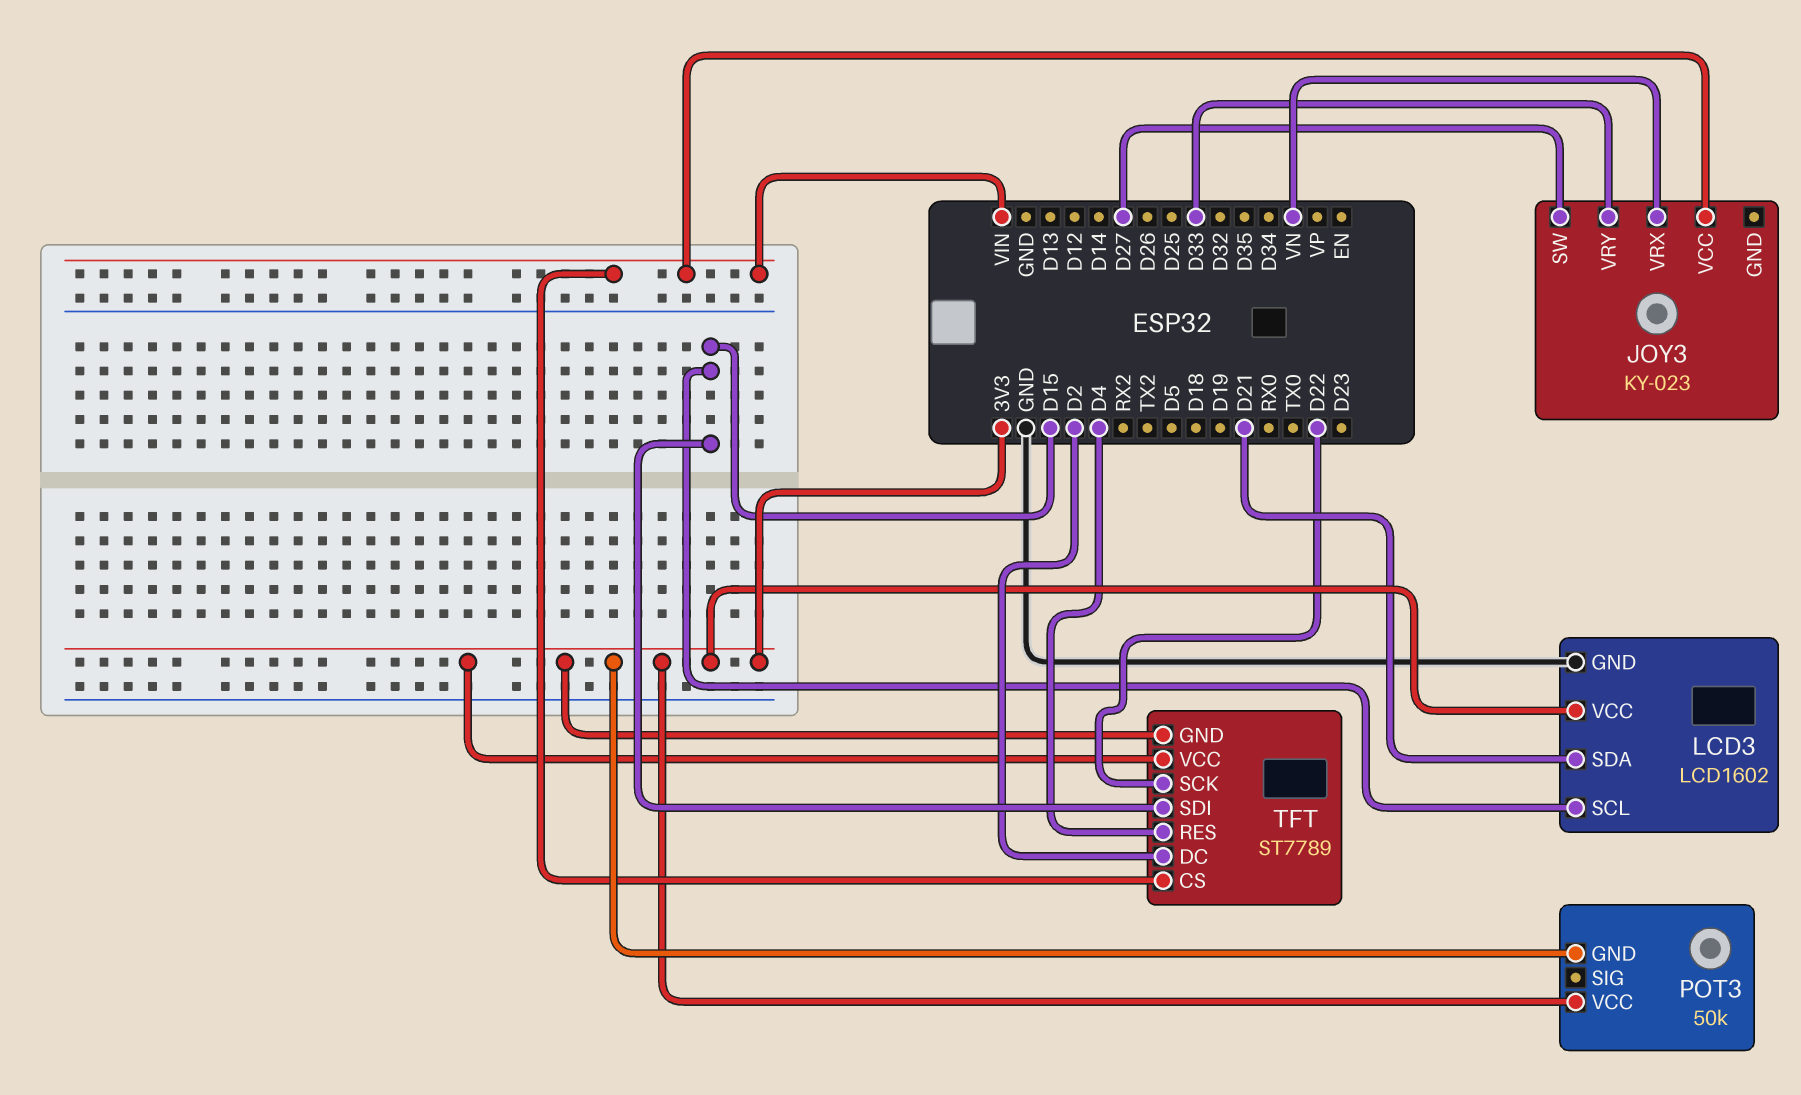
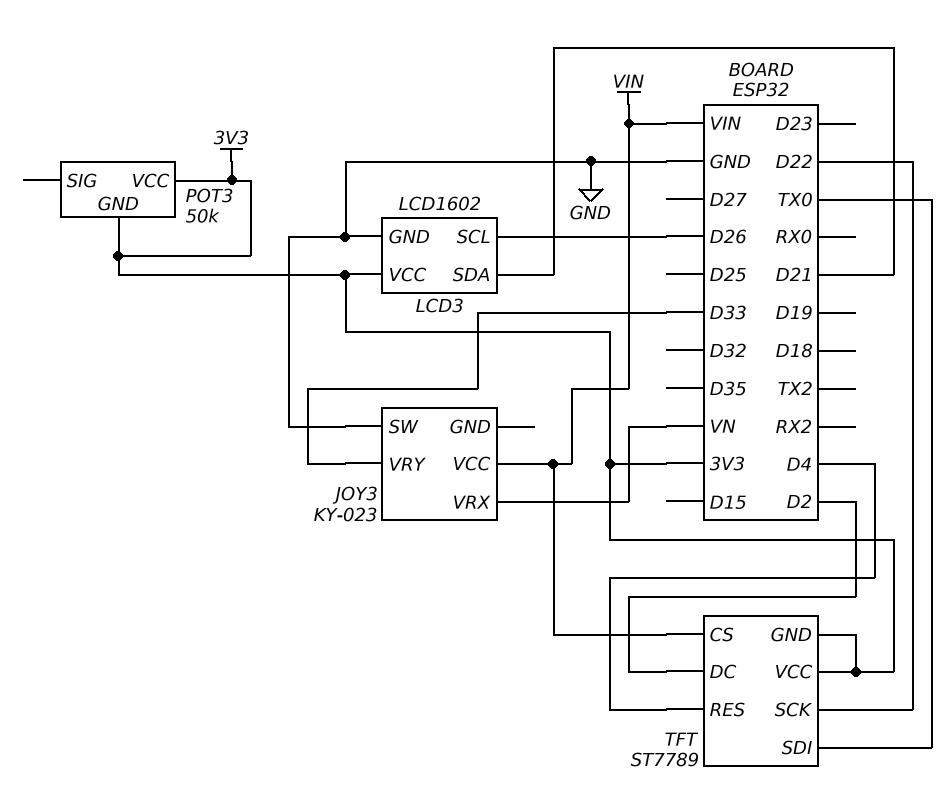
JOY3 pin SW: D27 -> GND
LCD3 pin SCL: D15 -> D26
TFT pin SDI: D15 -> TX0

